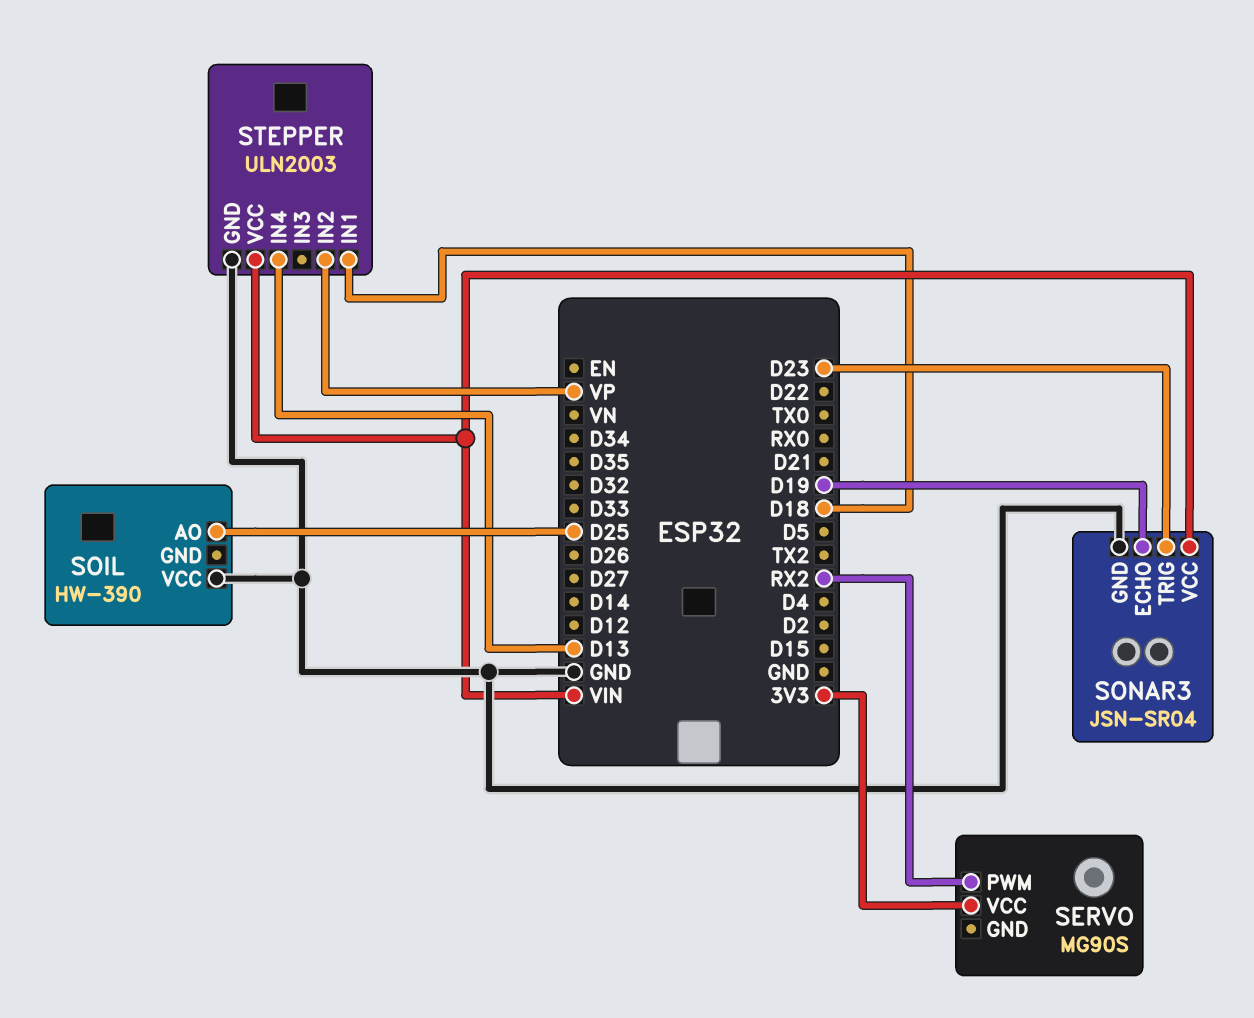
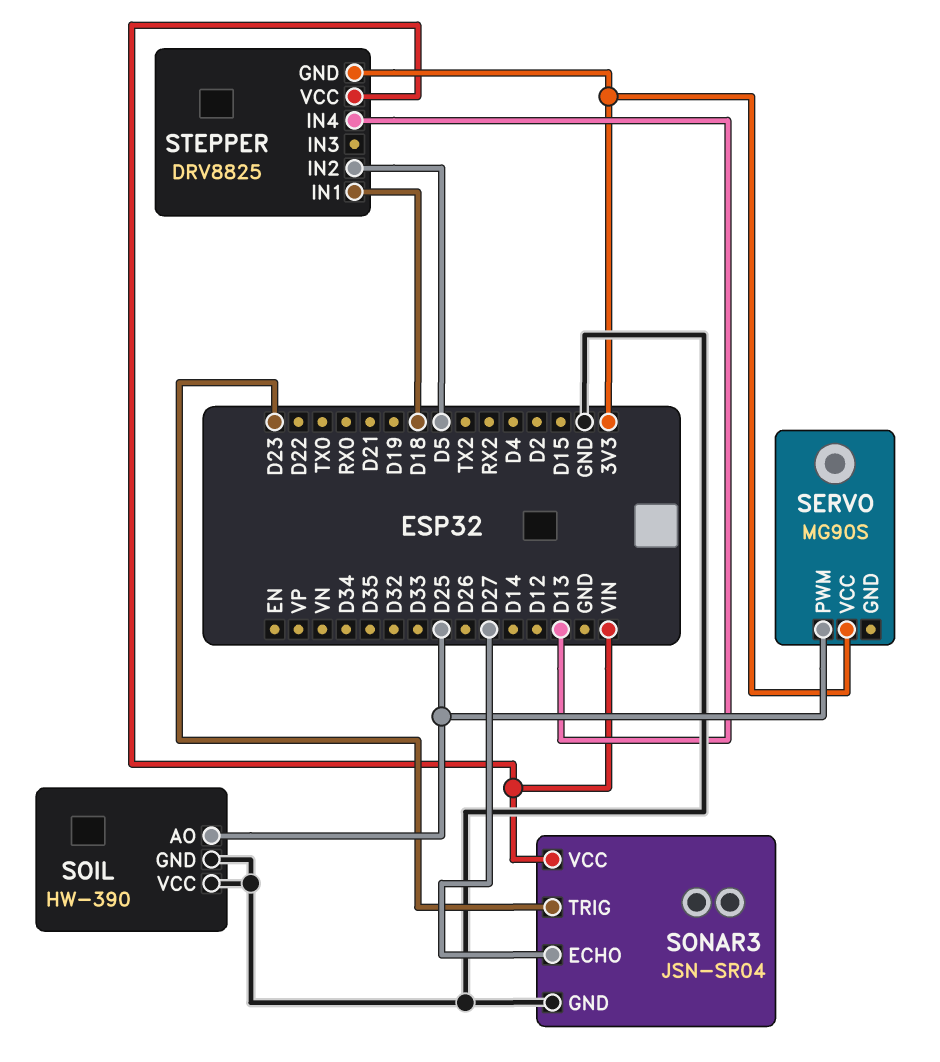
SERVO pin PWM: RX2 -> D25
SOIL pin GND: none -> GND
SONAR3 pin ECHO: D19 -> D27
STEPPER: ULN2003 -> DRV8825
STEPPER pin GND: GND -> 3V3
STEPPER pin IN2: VP -> D5

